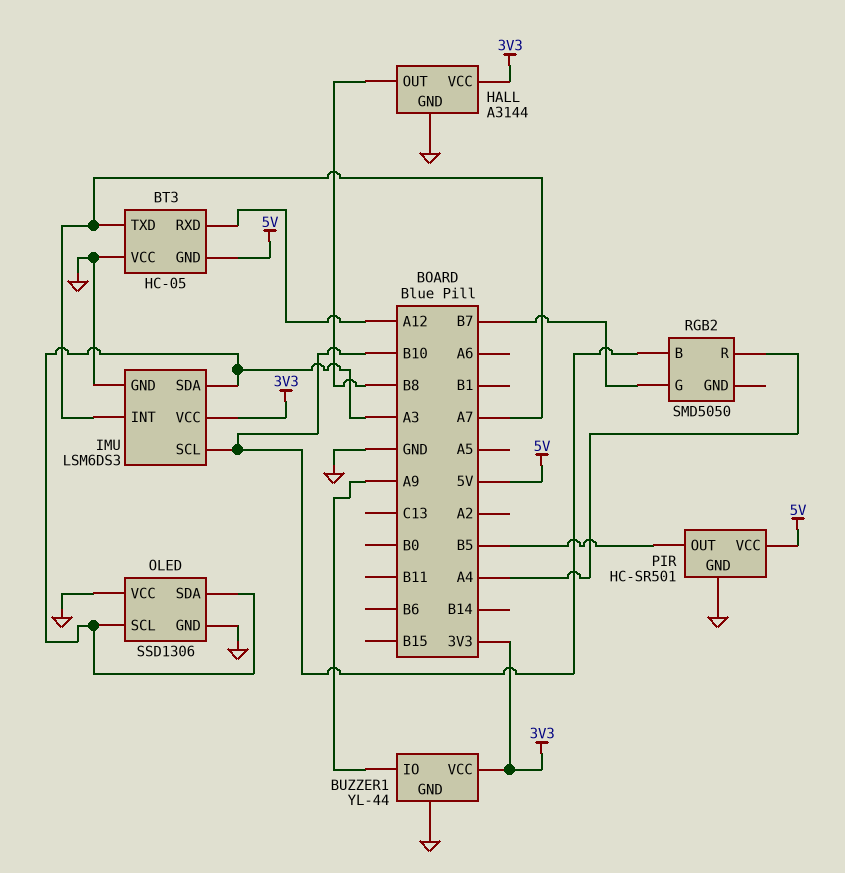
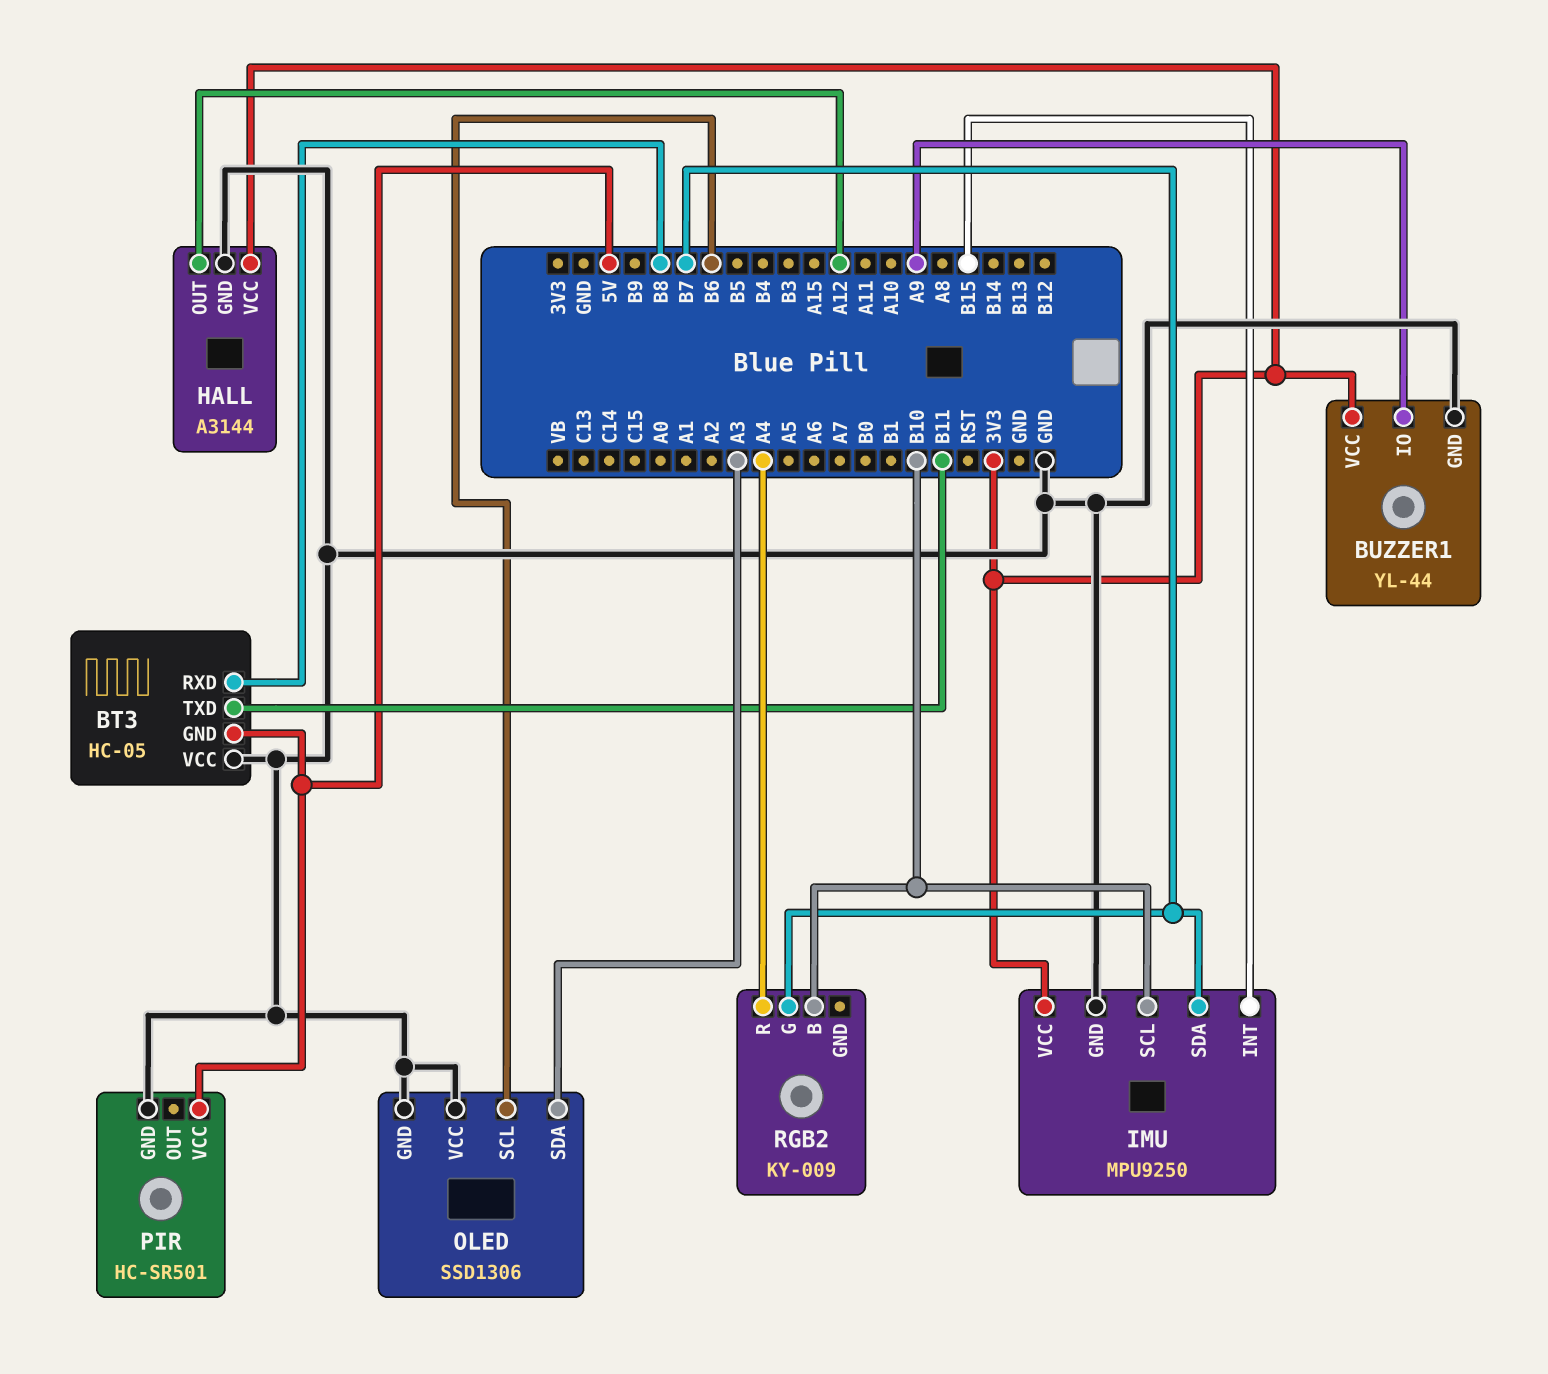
BT3 pin RXD: A12 -> B8
BT3 pin TXD: A7 -> B11
HALL pin OUT: B8 -> A12
IMU: LSM6DS3 -> MPU9250
IMU pin INT: A7 -> B15
IMU pin SDA: A3 -> B7
OLED pin SCL: A3 -> B6
PIR pin OUT: B5 -> none
RGB2: SMD5050 -> KY-009

